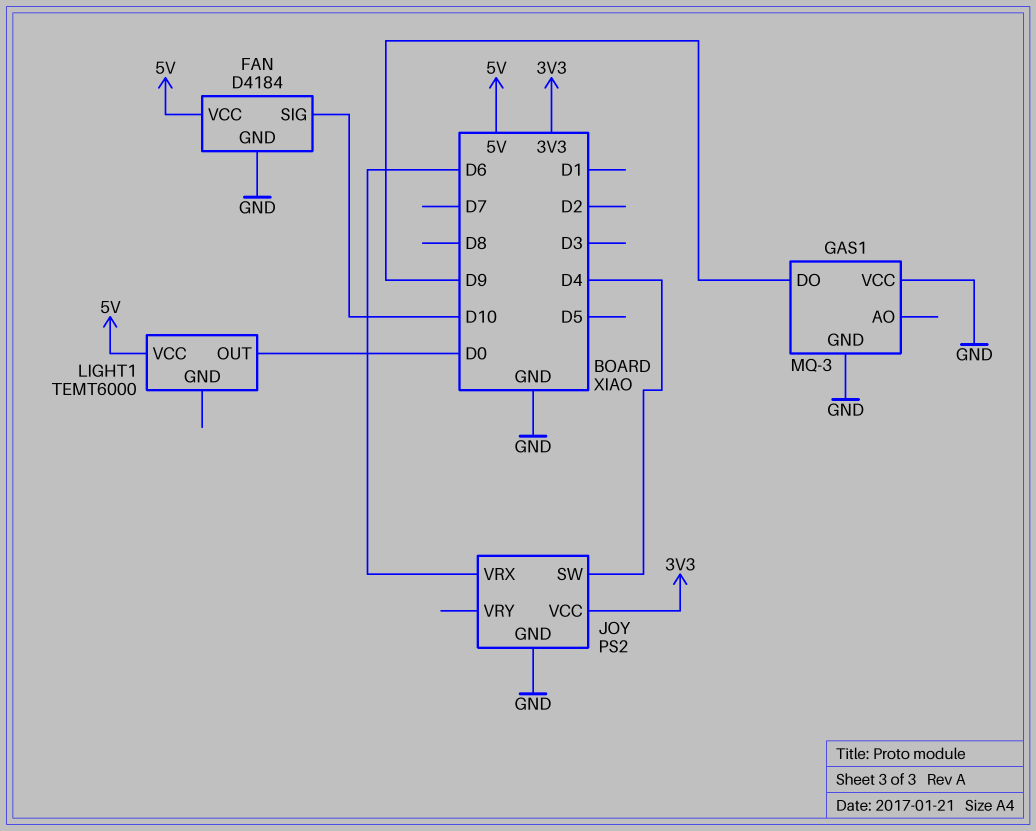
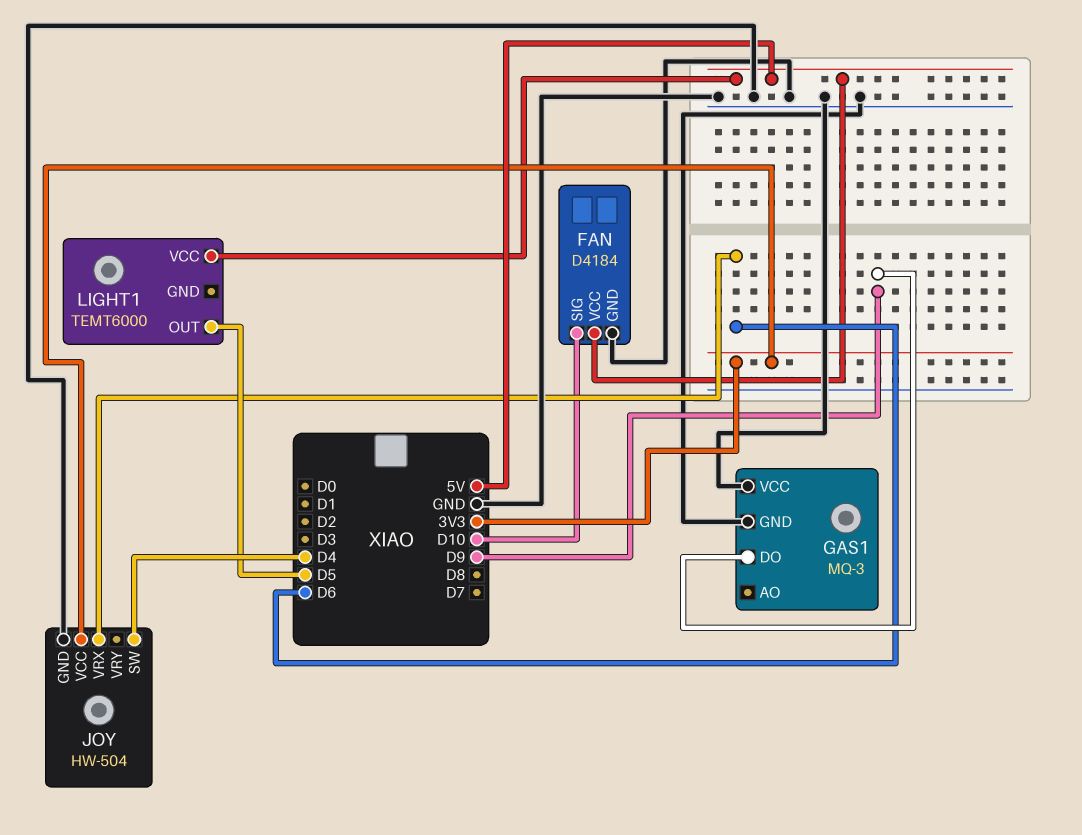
JOY: PS2 -> HW-504
LIGHT1 pin OUT: D0 -> D5

